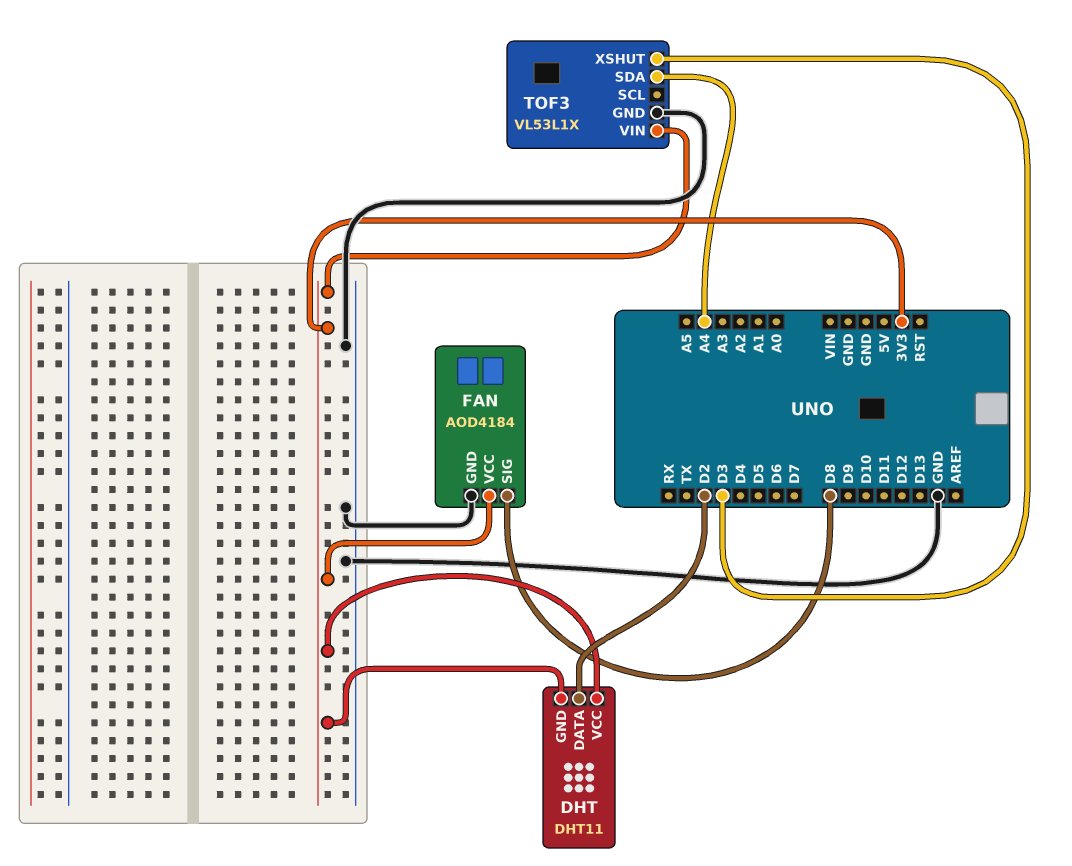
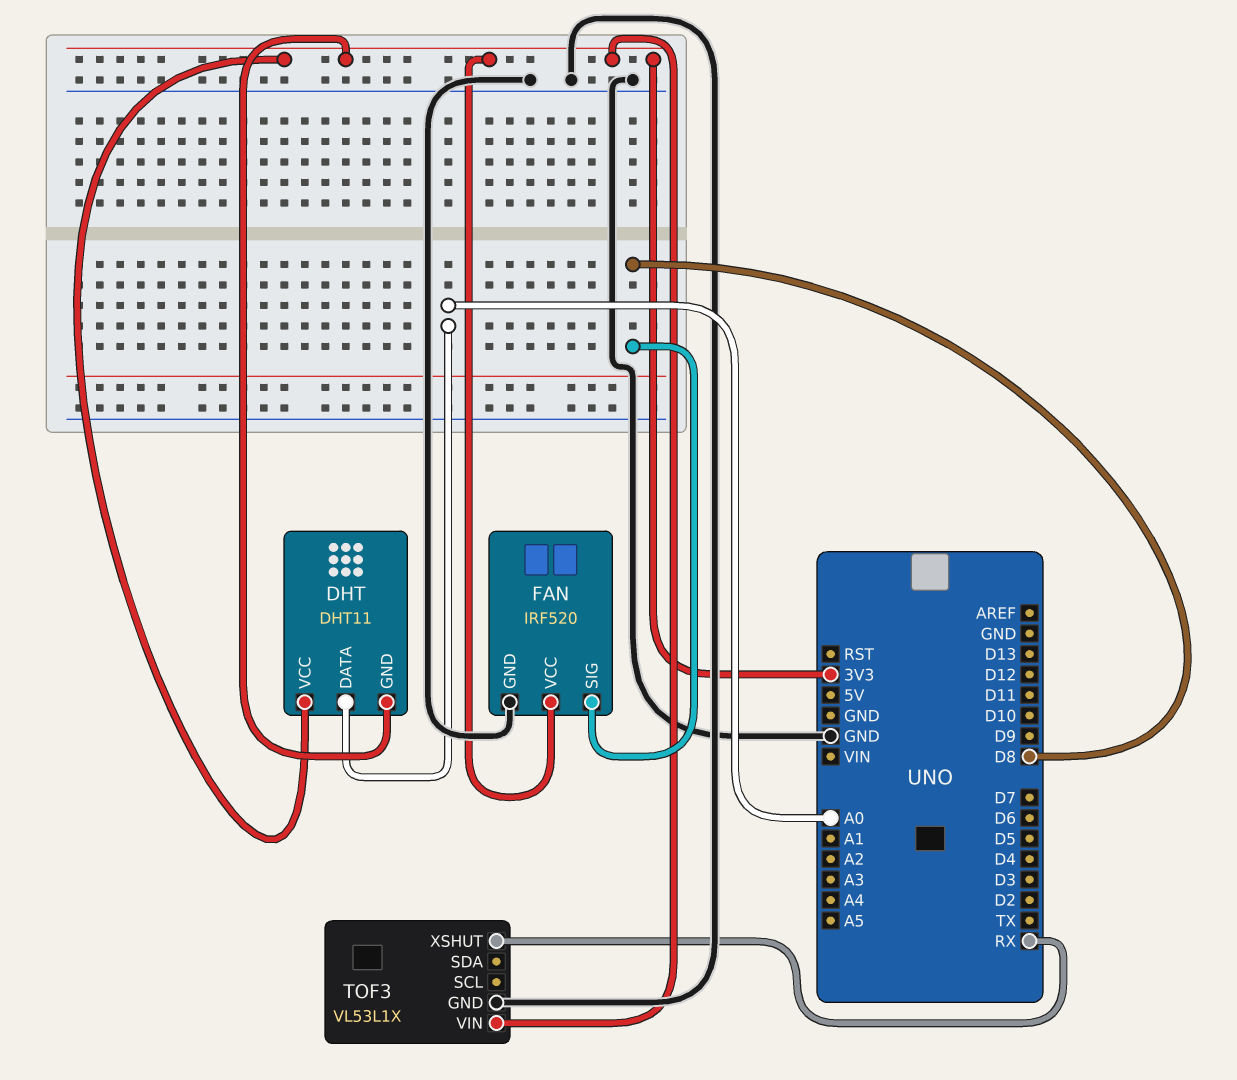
DHT pin DATA: D2 -> A0
FAN: AOD4184 -> IRF520
TOF3 pin SDA: A4 -> none
TOF3 pin XSHUT: D3 -> RX

